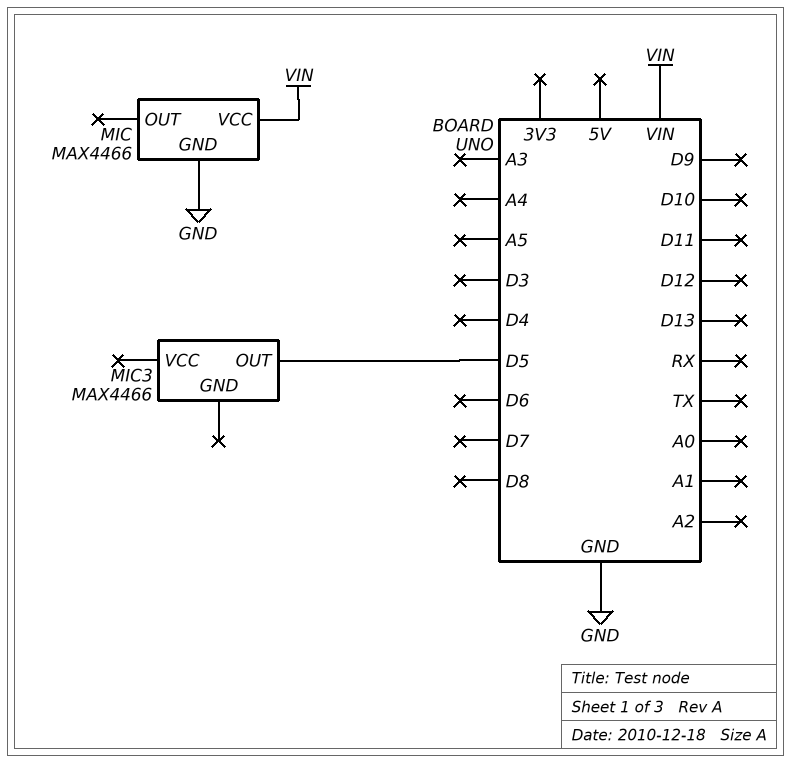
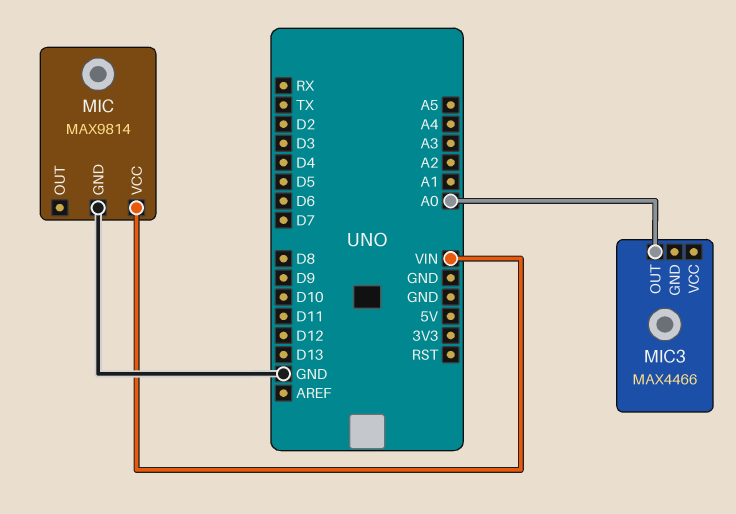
MIC: MAX4466 -> MAX9814
MIC3 pin OUT: D5 -> A0

